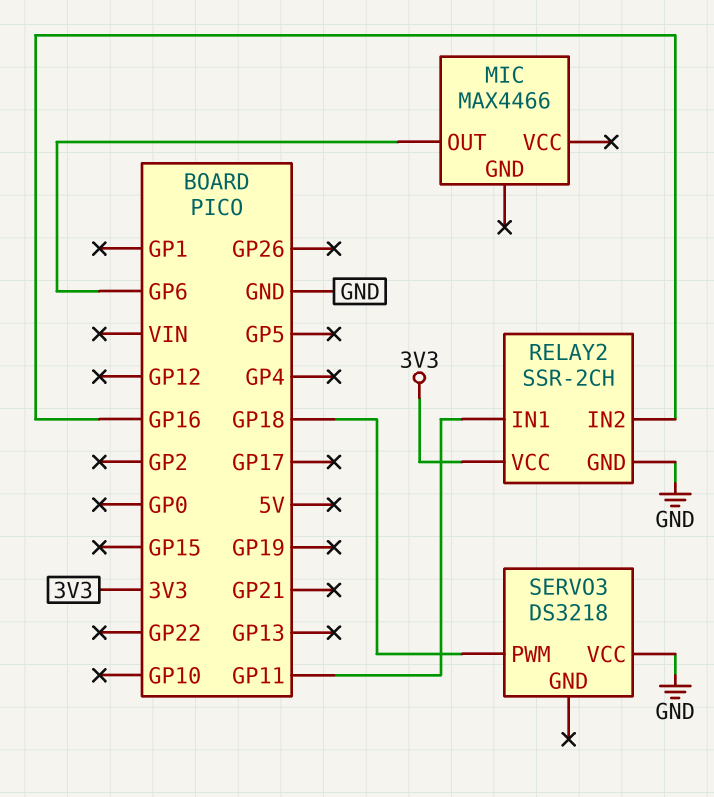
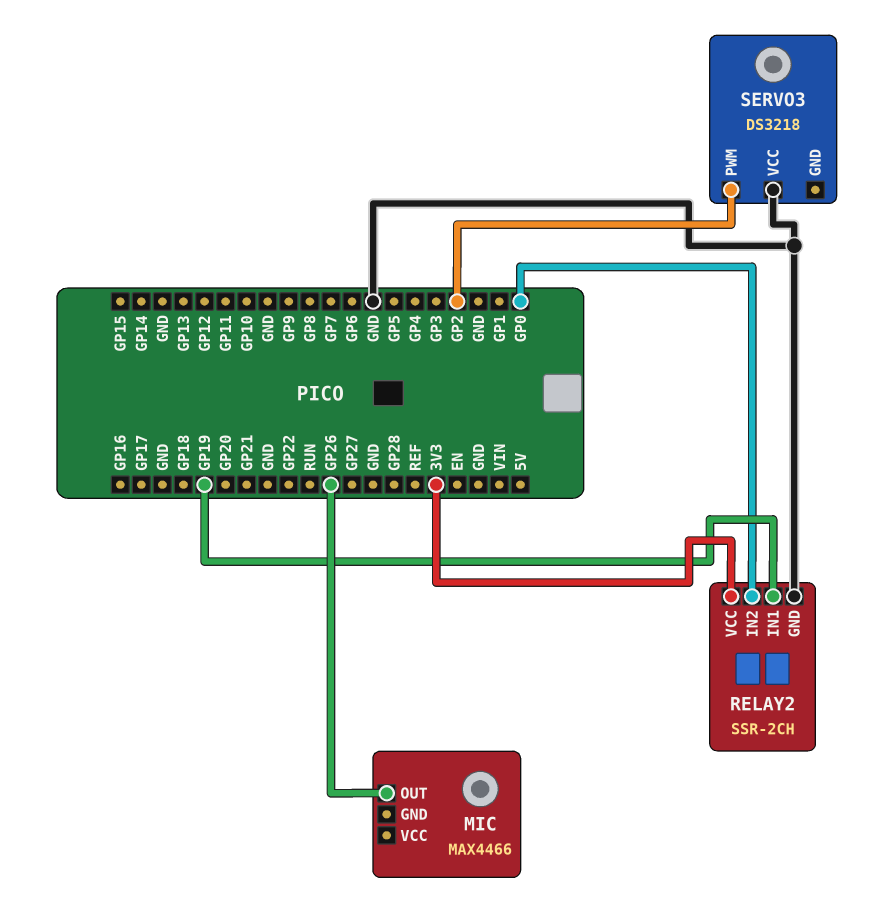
MIC pin OUT: GP6 -> GP26
RELAY2 pin IN1: GP11 -> GP19
RELAY2 pin IN2: GP16 -> GP0
SERVO3 pin PWM: GP18 -> GP2

